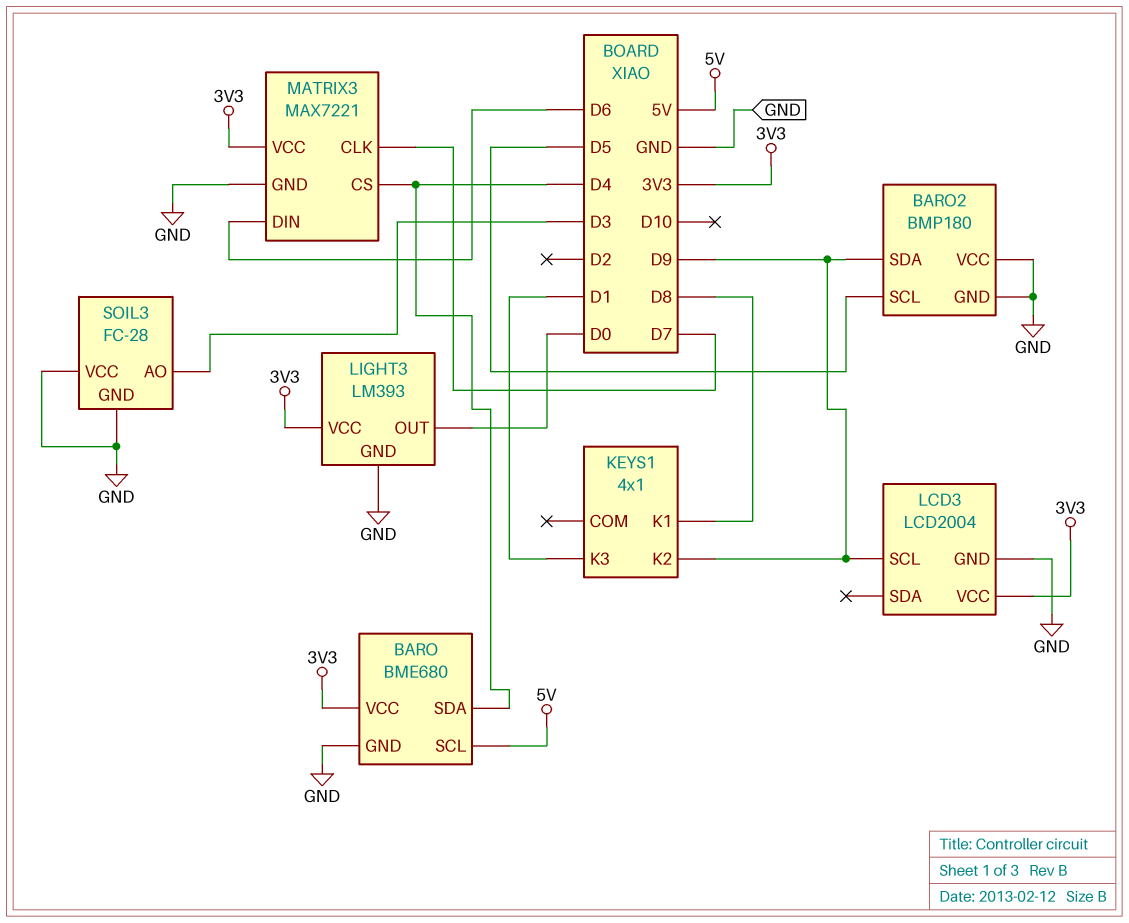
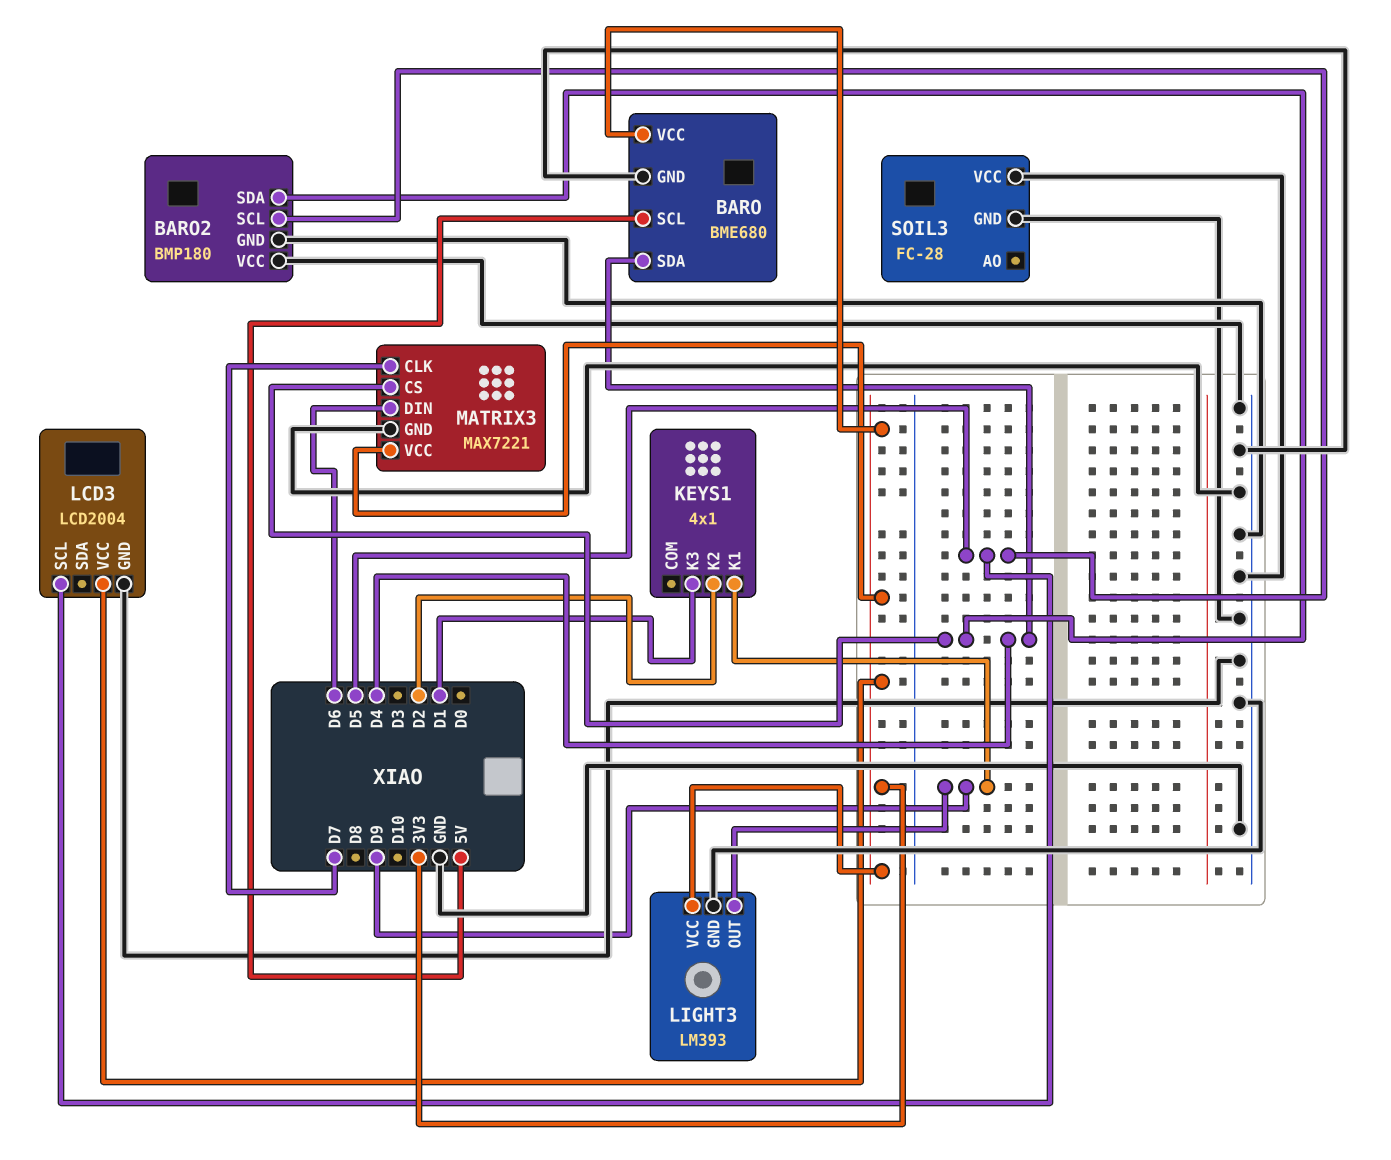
BARO2 pin SDA: D9 -> D4
KEYS1 pin K1: D8 -> D9
KEYS1 pin K2: D9 -> D2
LCD3 pin SCL: D9 -> D5
LIGHT3 pin OUT: D0 -> D9
SOIL3 pin AO: D3 -> none

